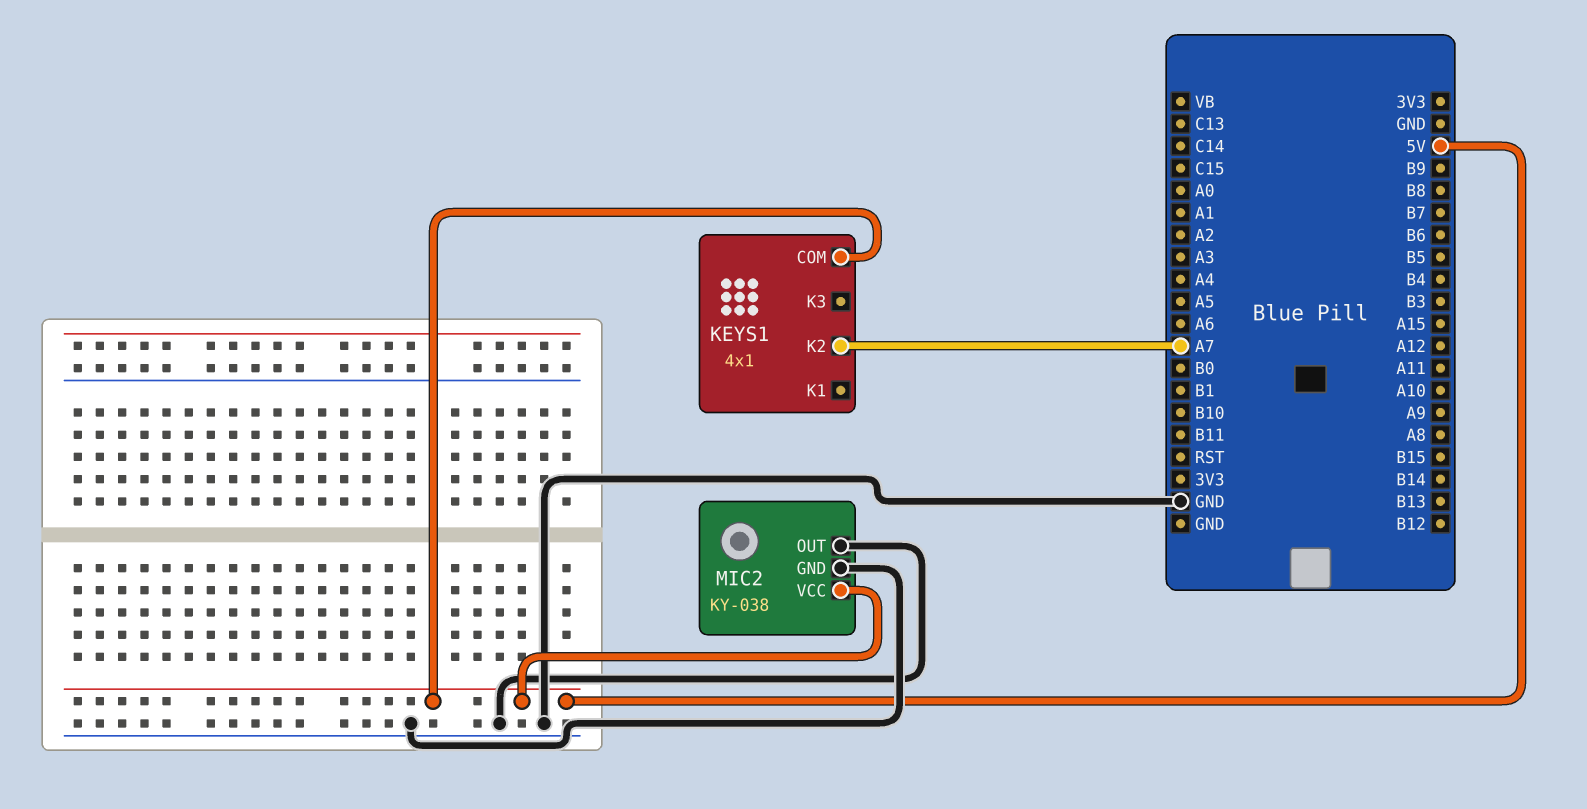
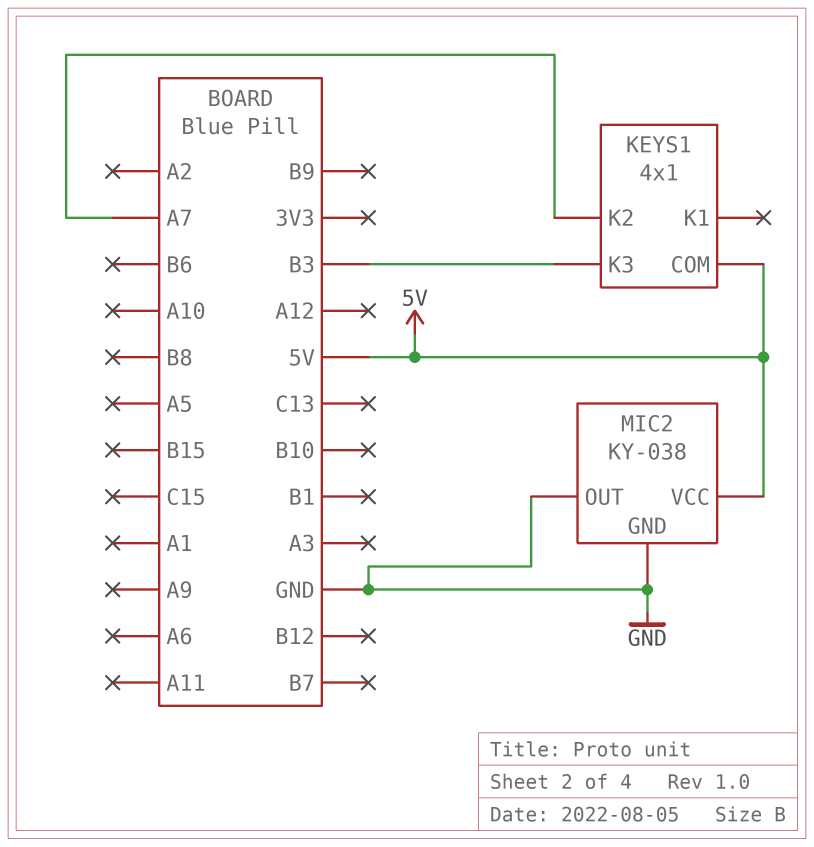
KEYS1 pin K3: none -> B3

